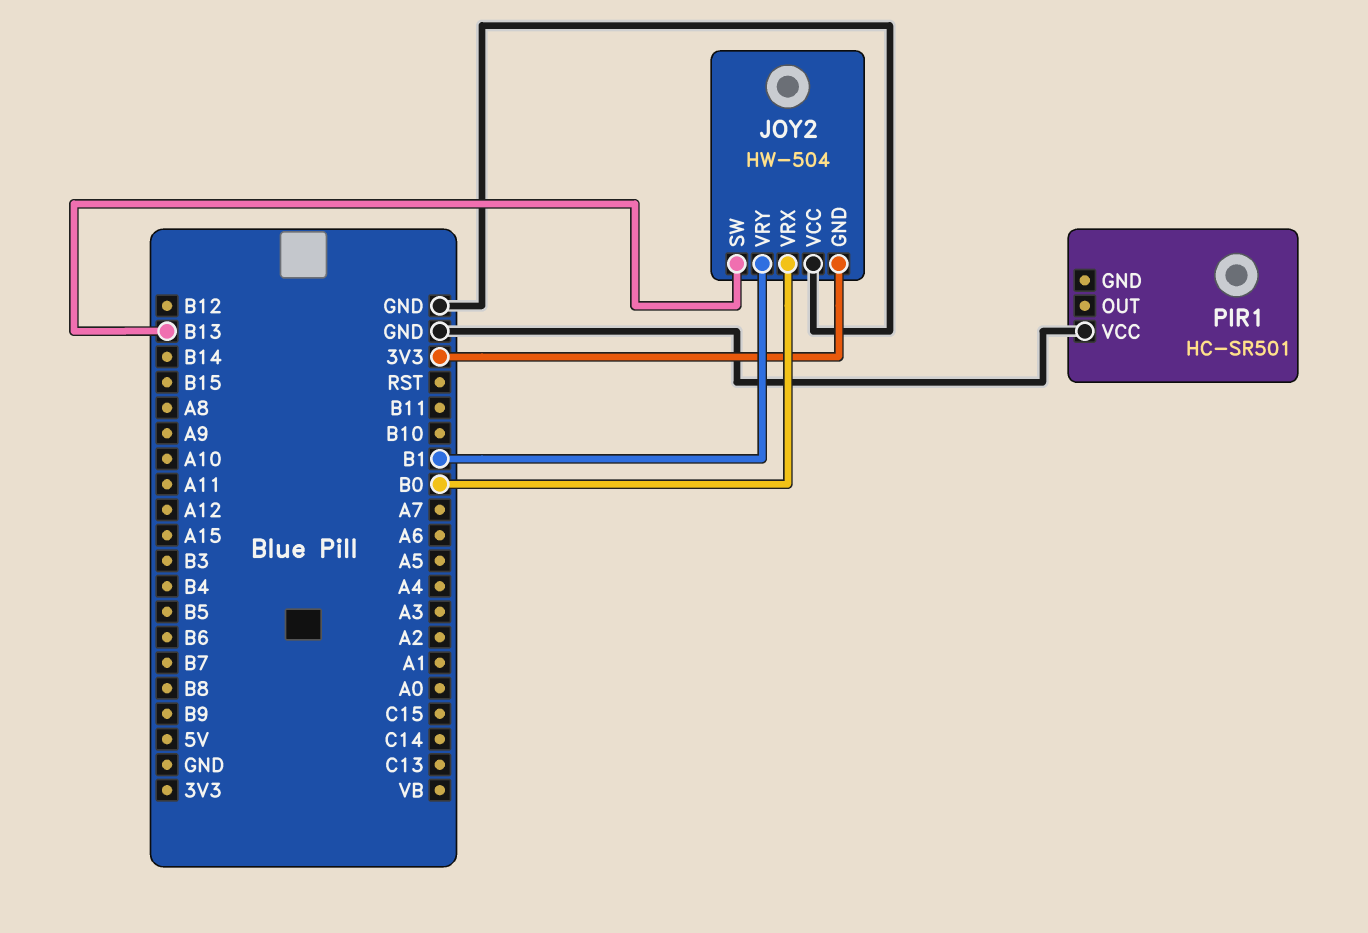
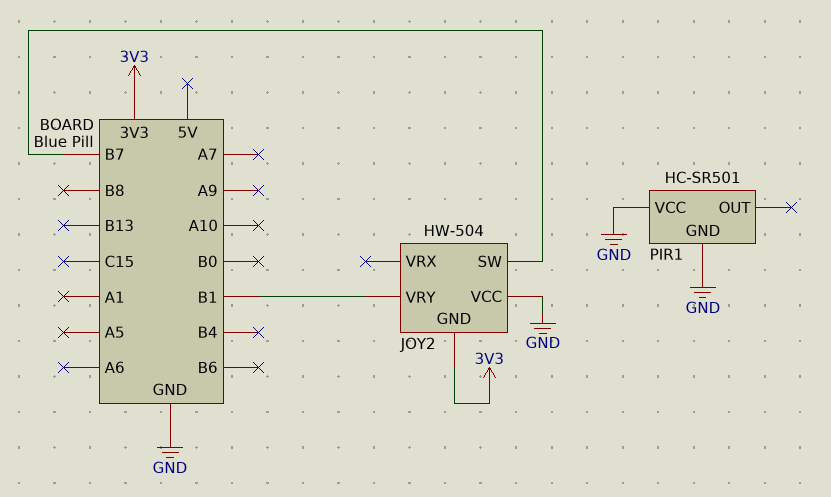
JOY2 pin SW: B13 -> B7
JOY2 pin VRX: B0 -> none
PIR1 pin GND: none -> GND

